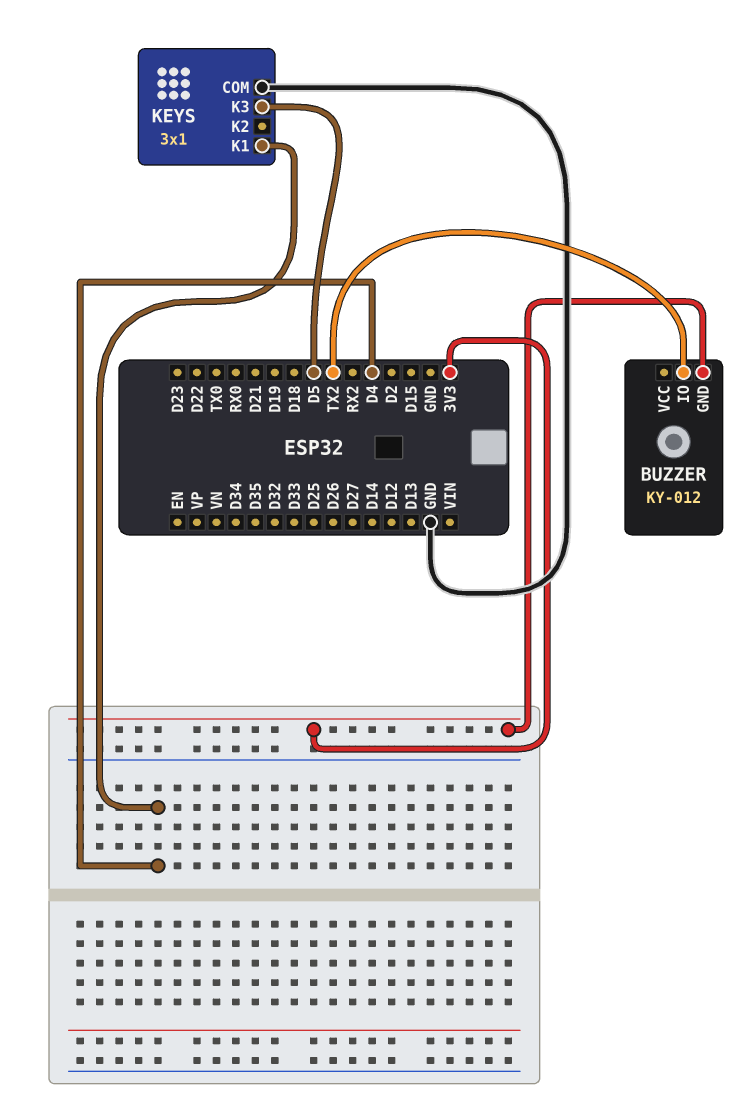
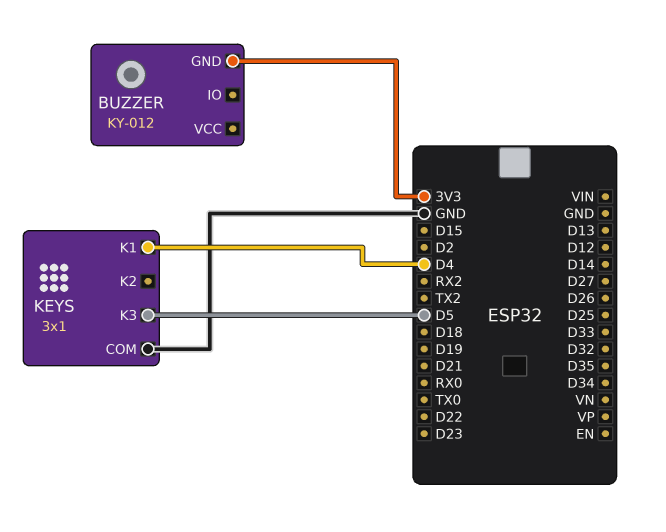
BUZZER pin IO: TX2 -> none

